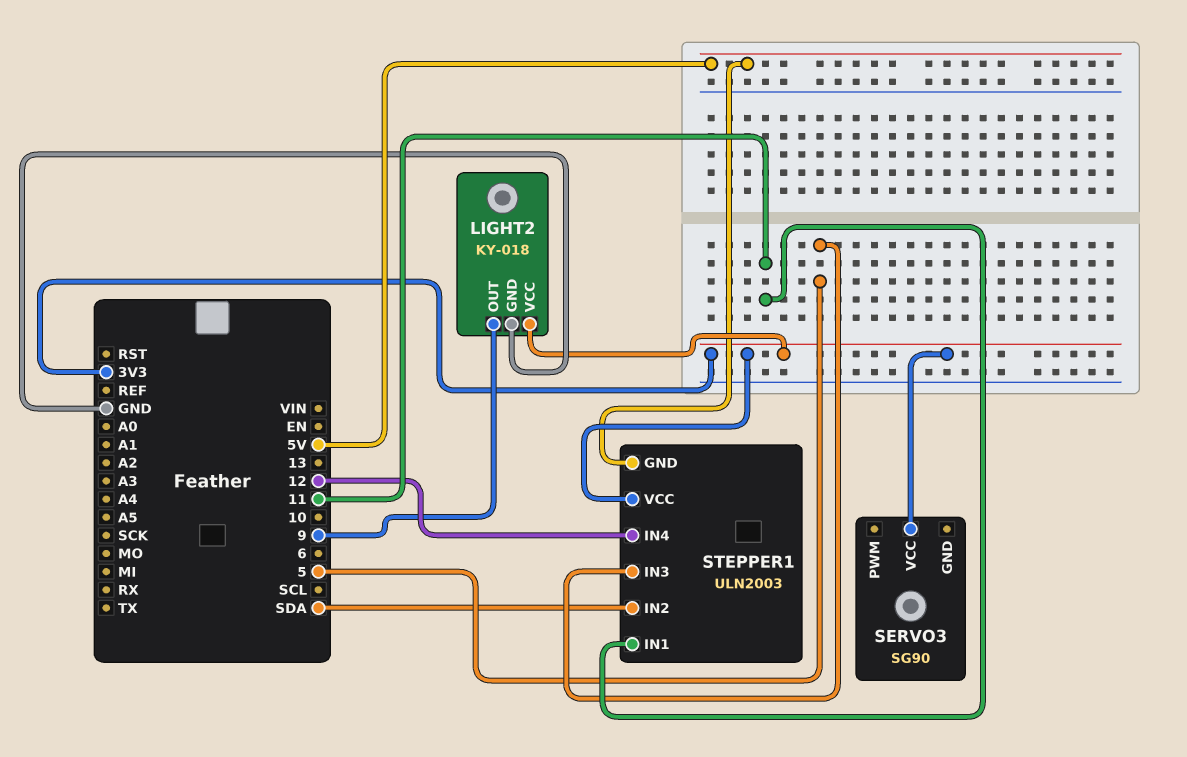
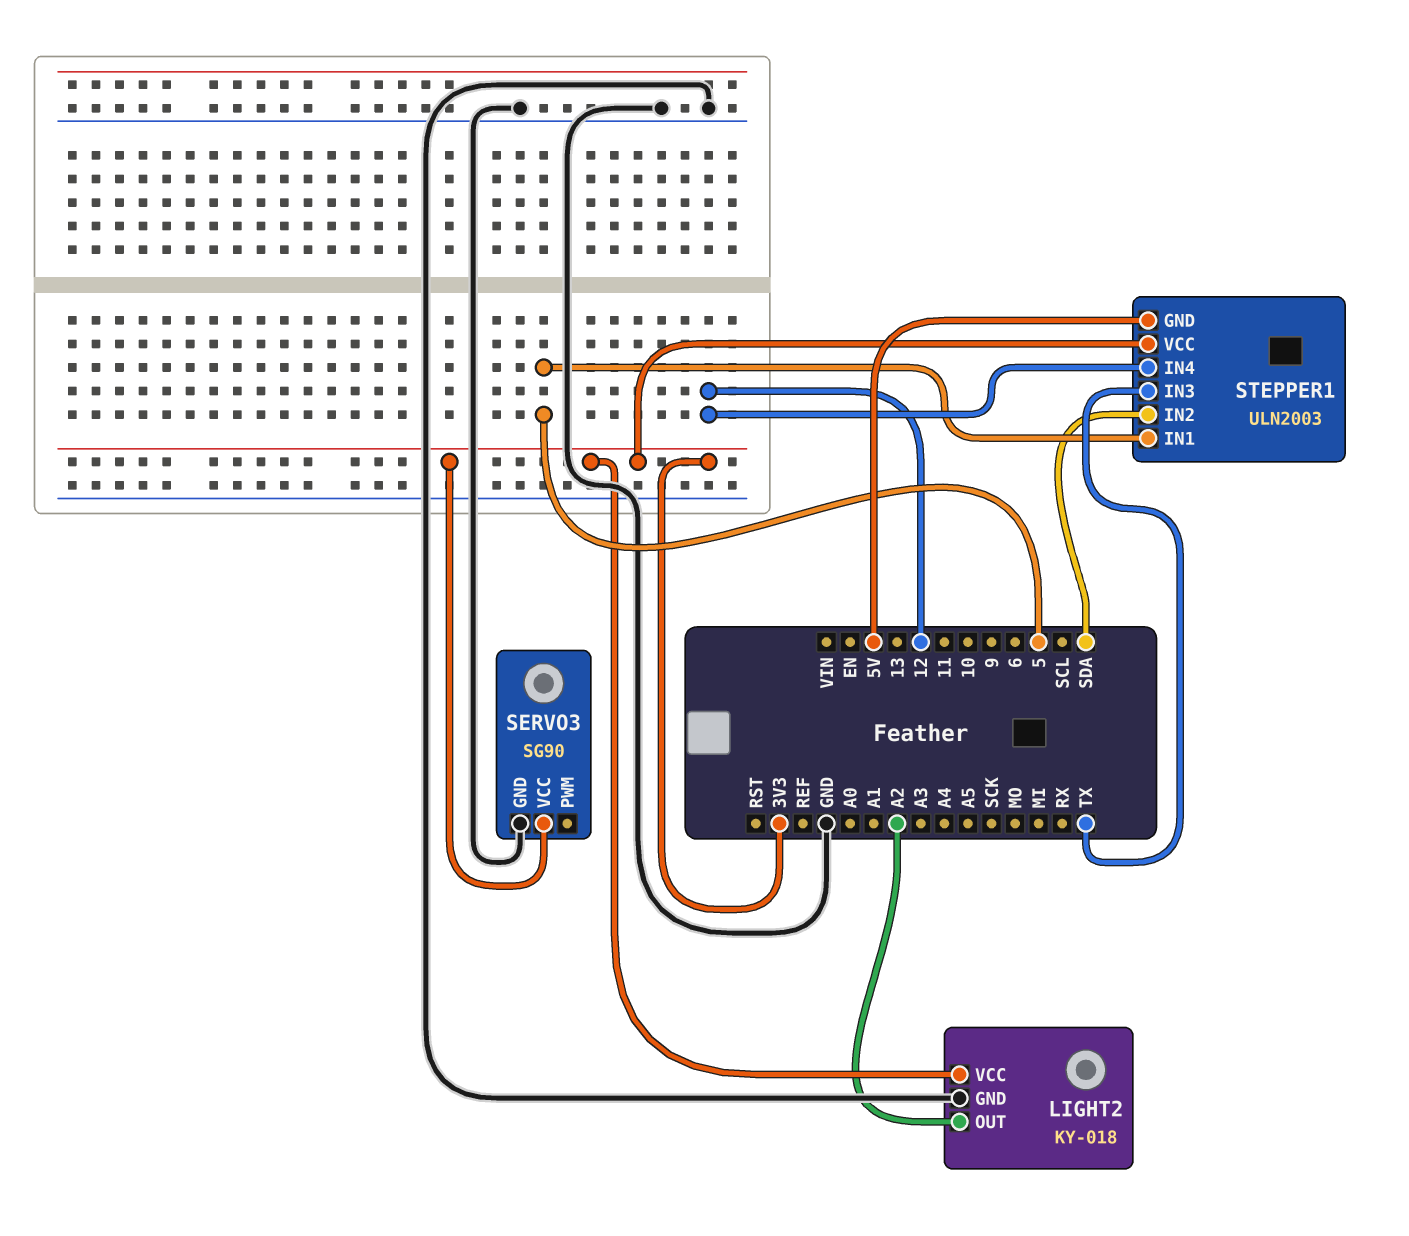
LIGHT2 pin OUT: 9 -> A2
SERVO3 pin GND: none -> GND
STEPPER1 pin IN1: 11 -> 5
STEPPER1 pin IN3: 5 -> TX

